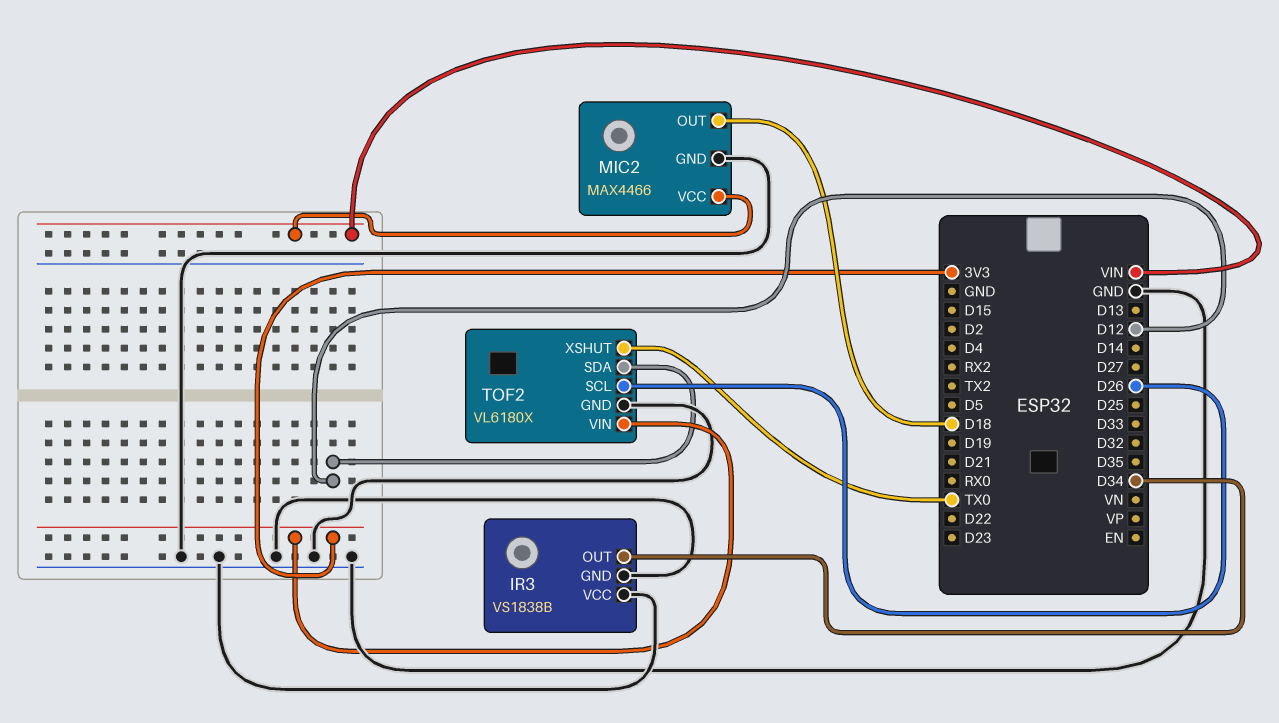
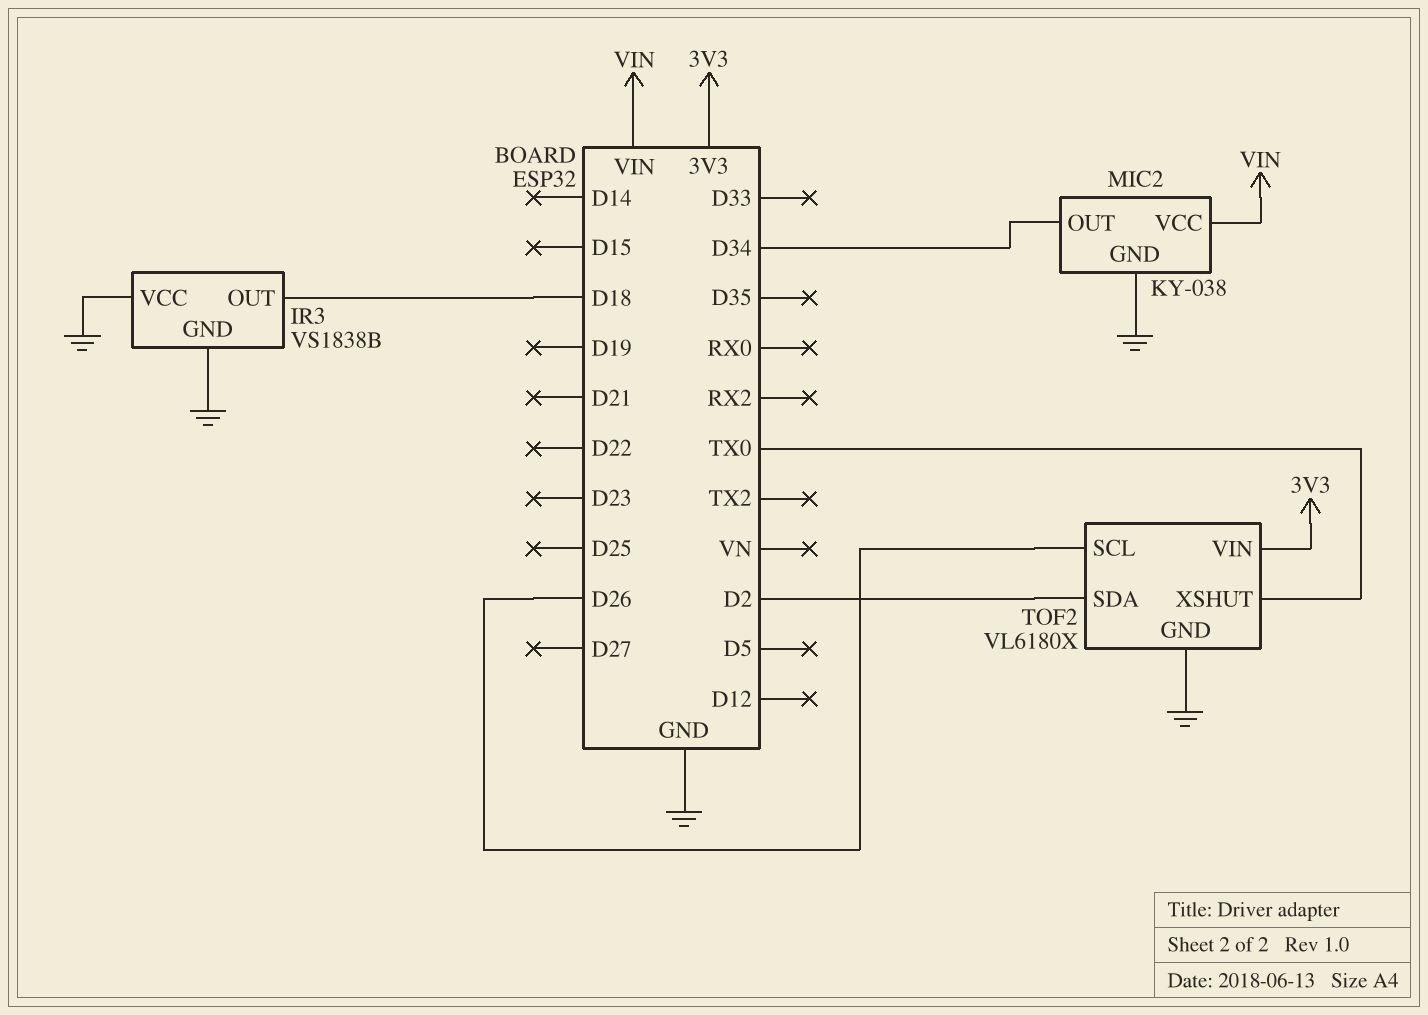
IR3 pin OUT: D34 -> D18
MIC2: MAX4466 -> KY-038
MIC2 pin OUT: D18 -> D34
TOF2 pin SDA: D12 -> D2

